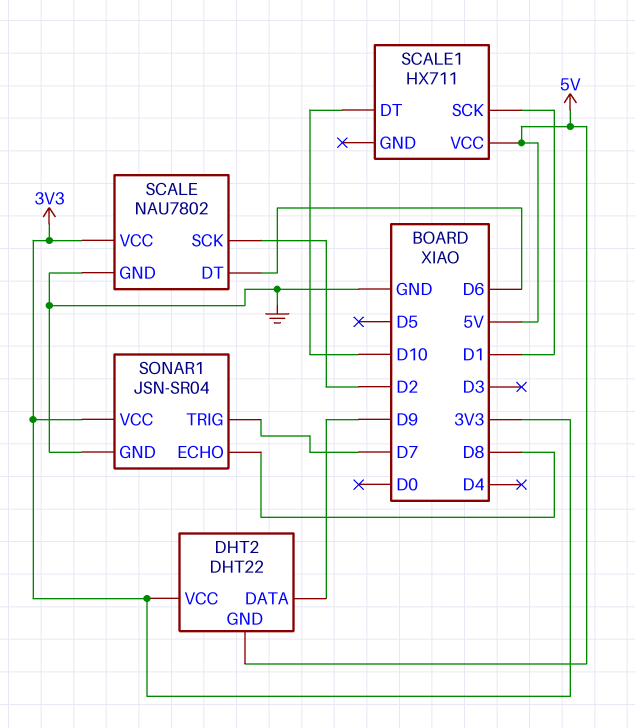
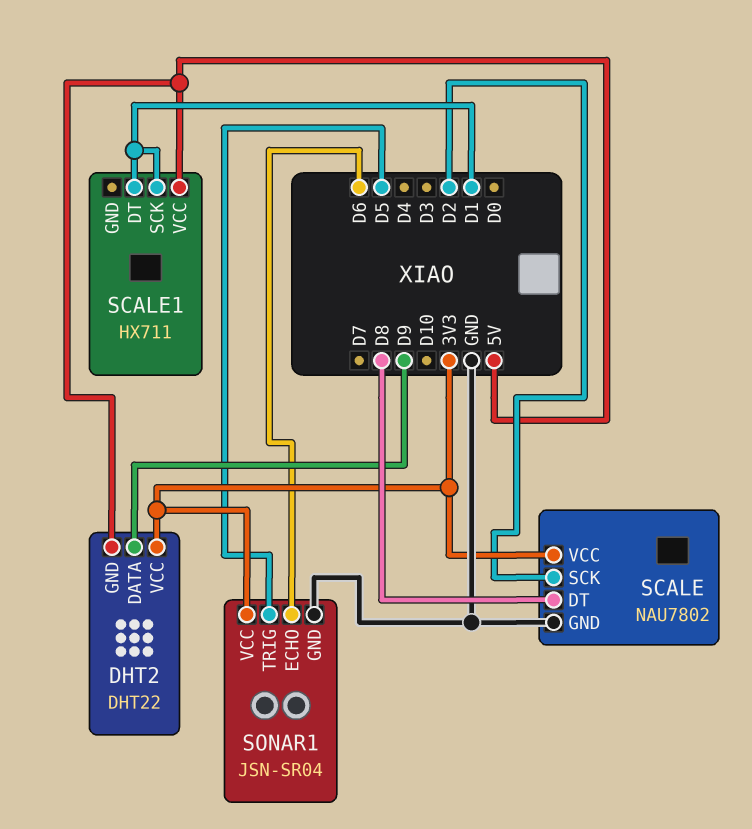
SCALE pin DT: D6 -> D8
SCALE1 pin DT: D10 -> D1
SONAR1 pin ECHO: D8 -> D6
SONAR1 pin TRIG: D7 -> D5

